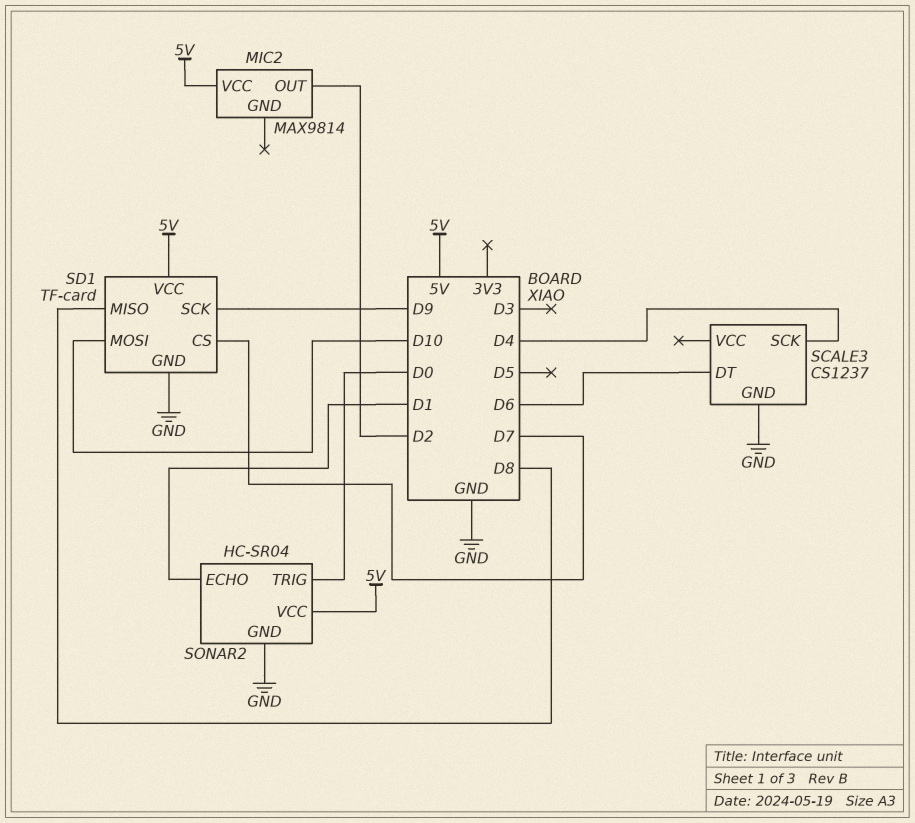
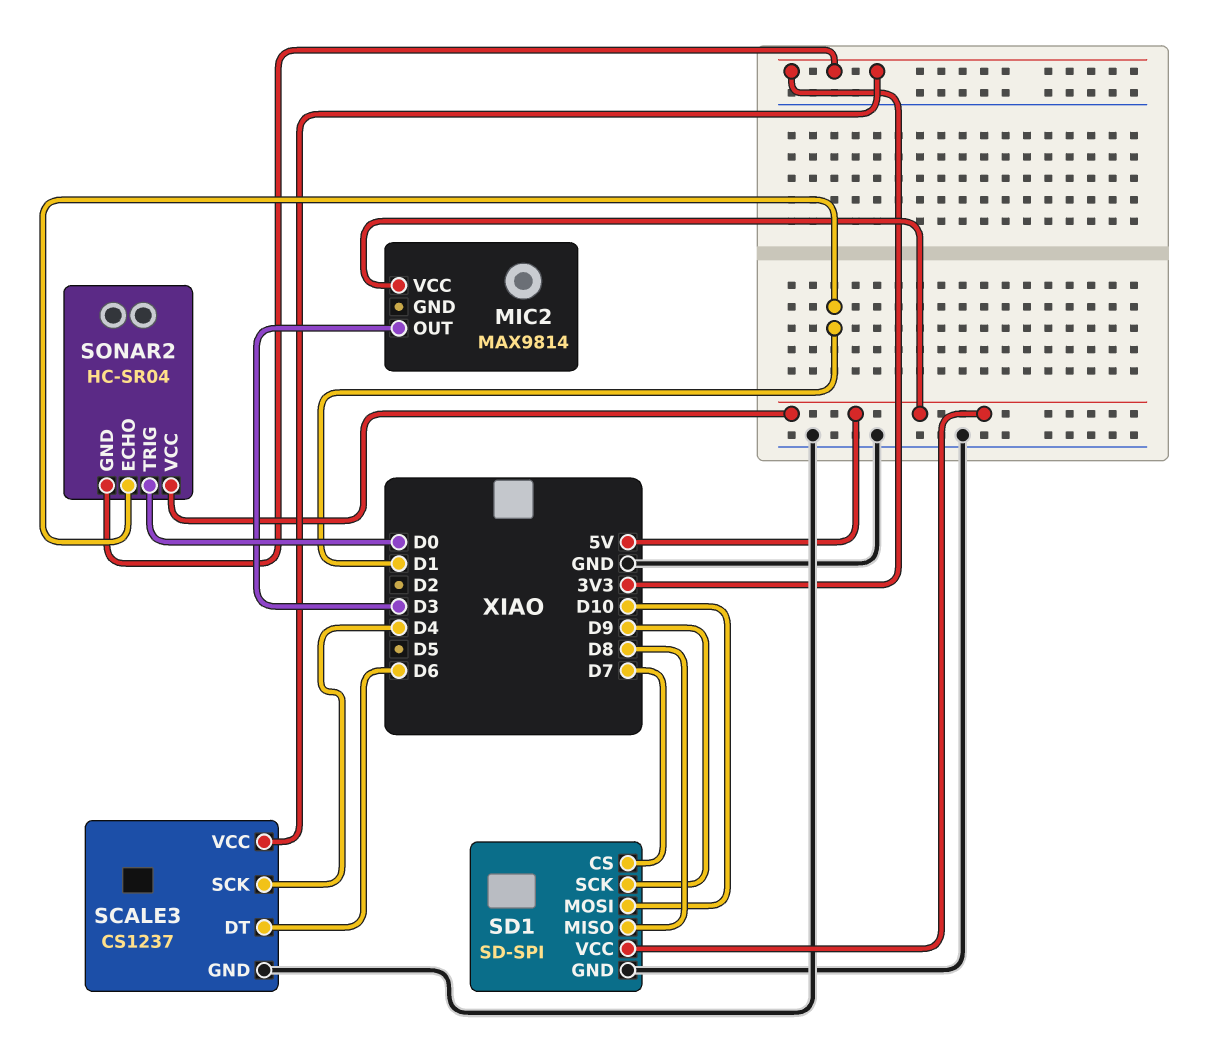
MIC2 pin OUT: D2 -> D3
SCALE3 pin VCC: none -> 3V3
SD1: TF-card -> SD-SPI
SONAR2 pin GND: GND -> 3V3

